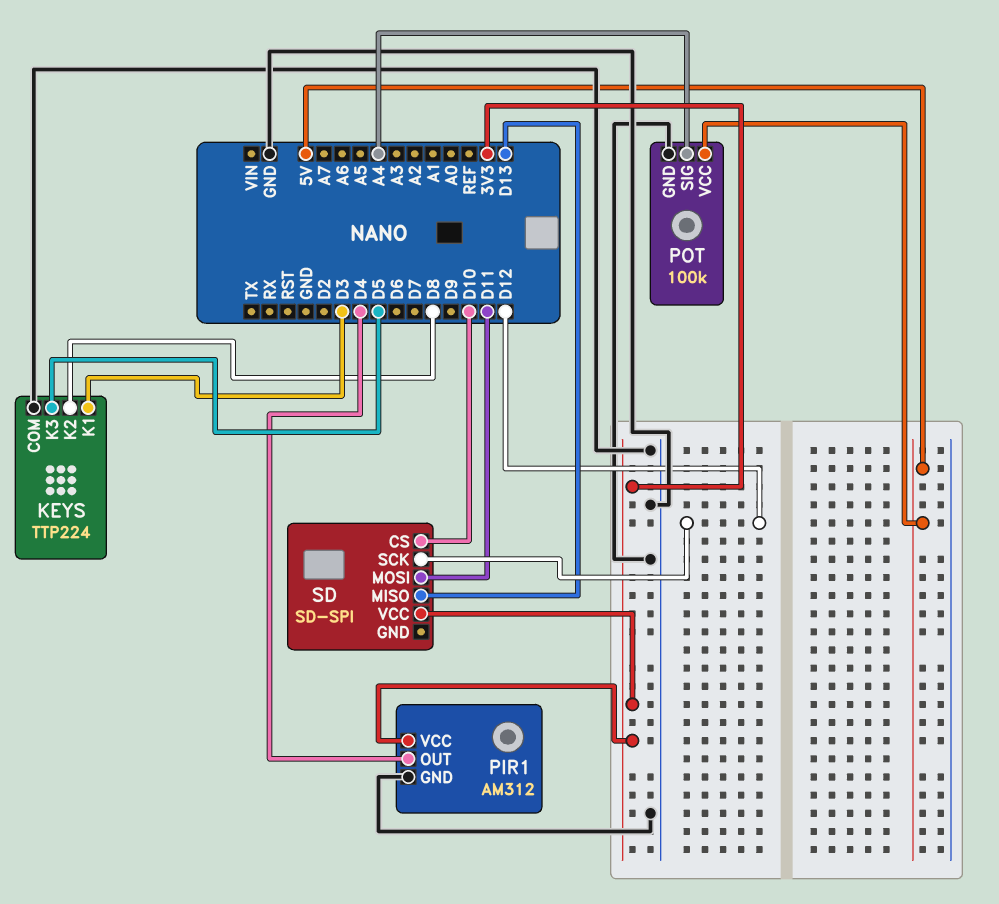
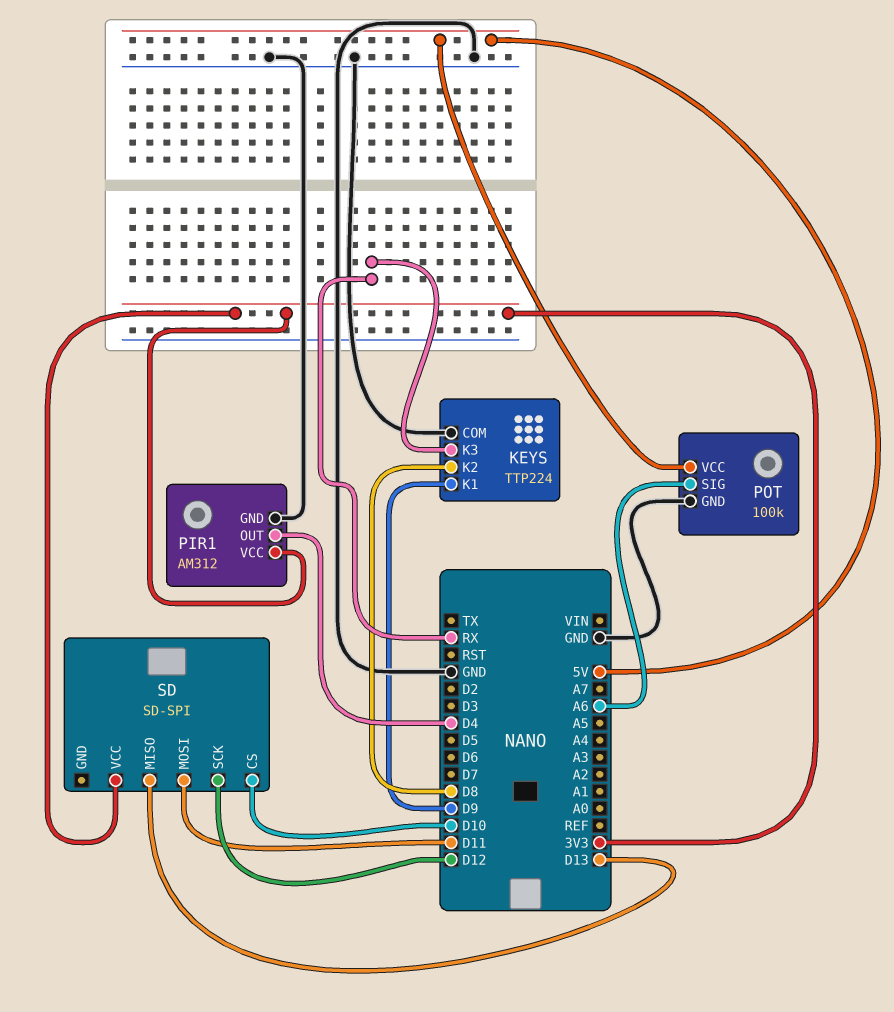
KEYS pin K1: D3 -> D9
KEYS pin K3: D5 -> RX
POT pin SIG: A4 -> A6

